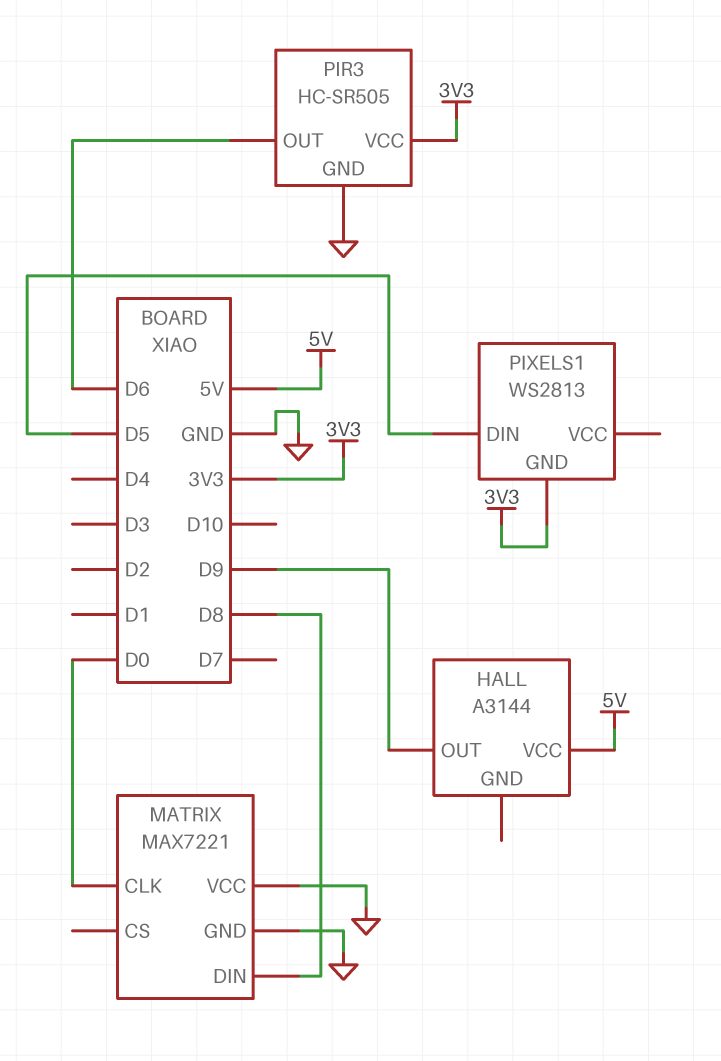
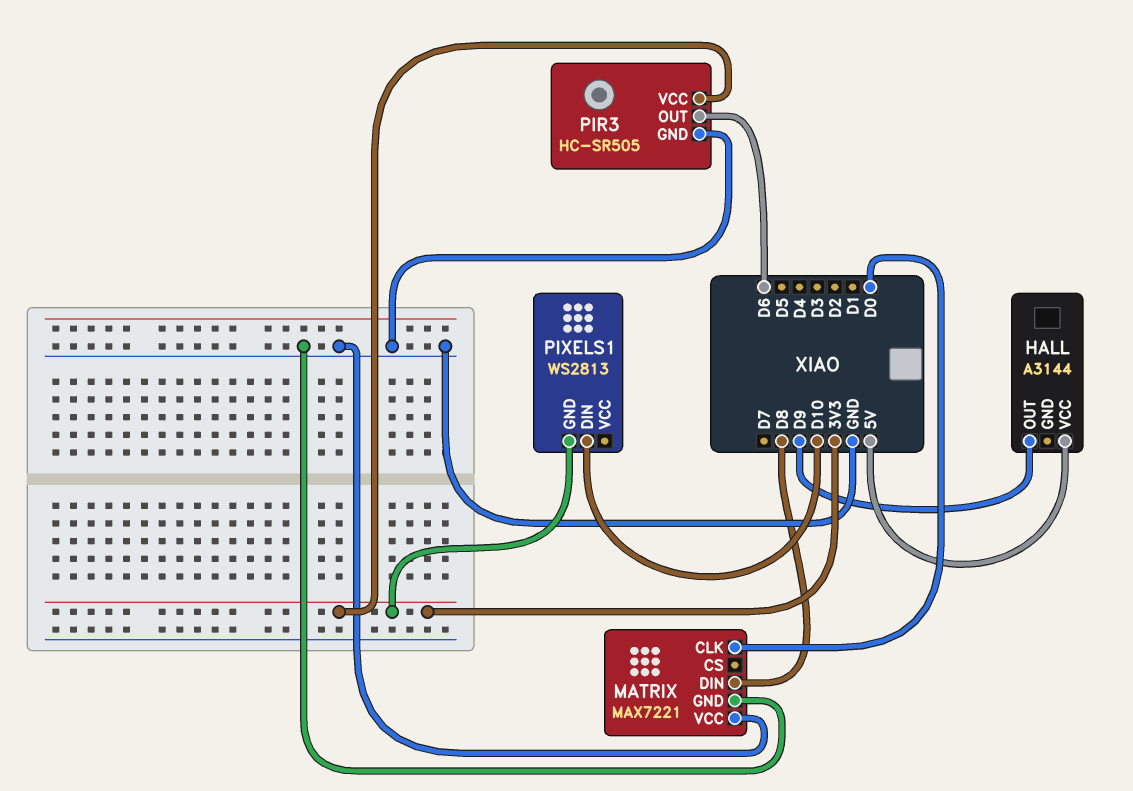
PIXELS1 pin DIN: D5 -> D10

